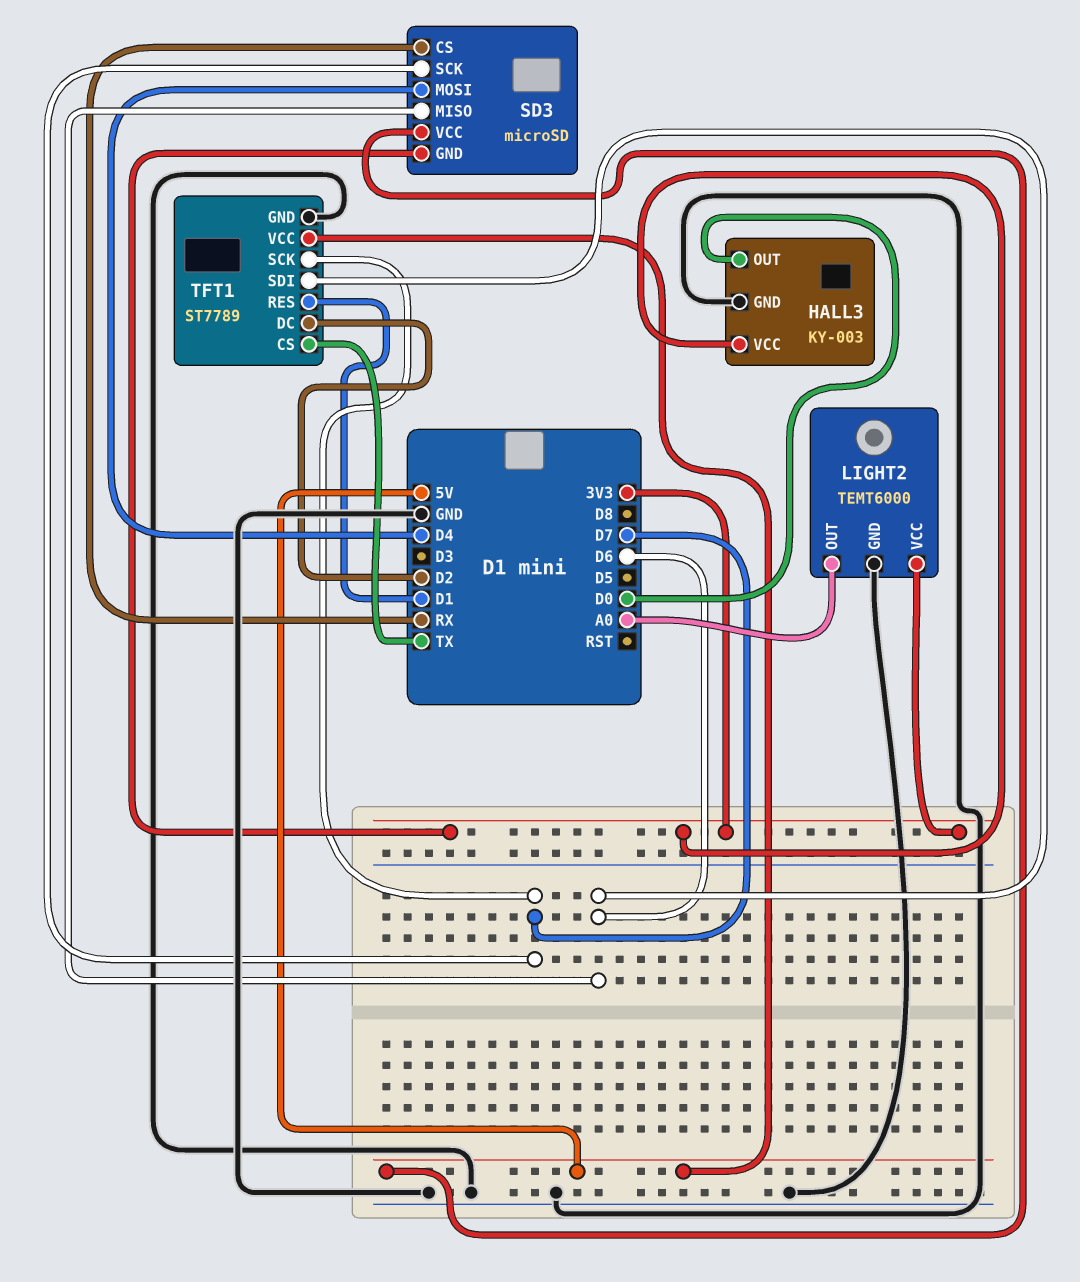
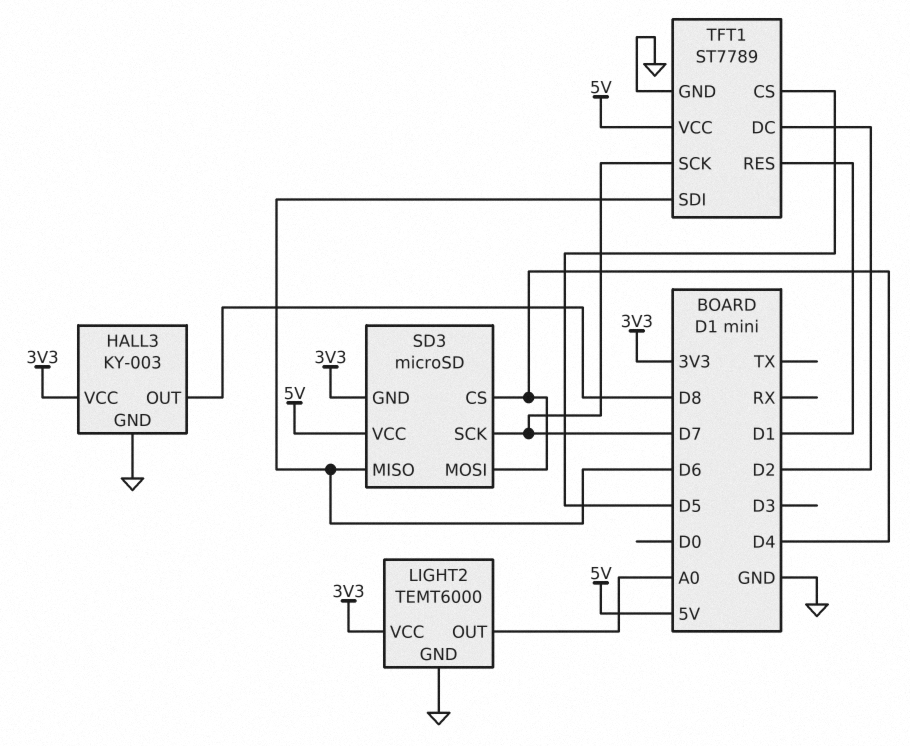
HALL3 pin OUT: D0 -> D8
SD3 pin CS: RX -> D4
TFT1 pin CS: TX -> D5

